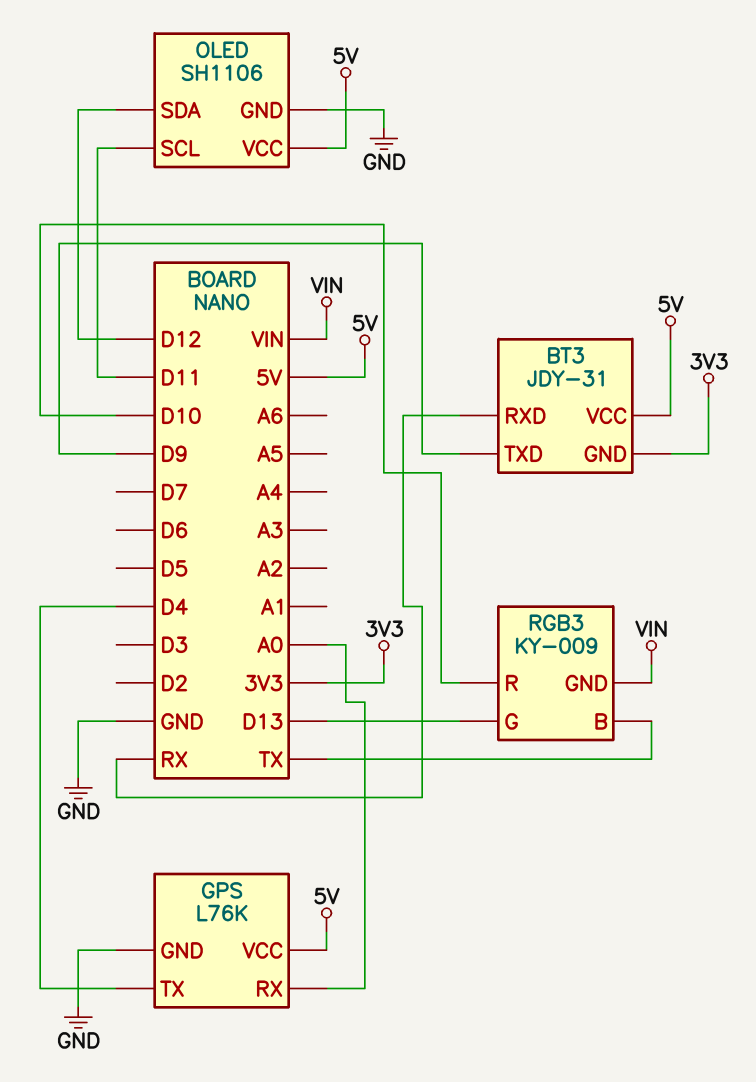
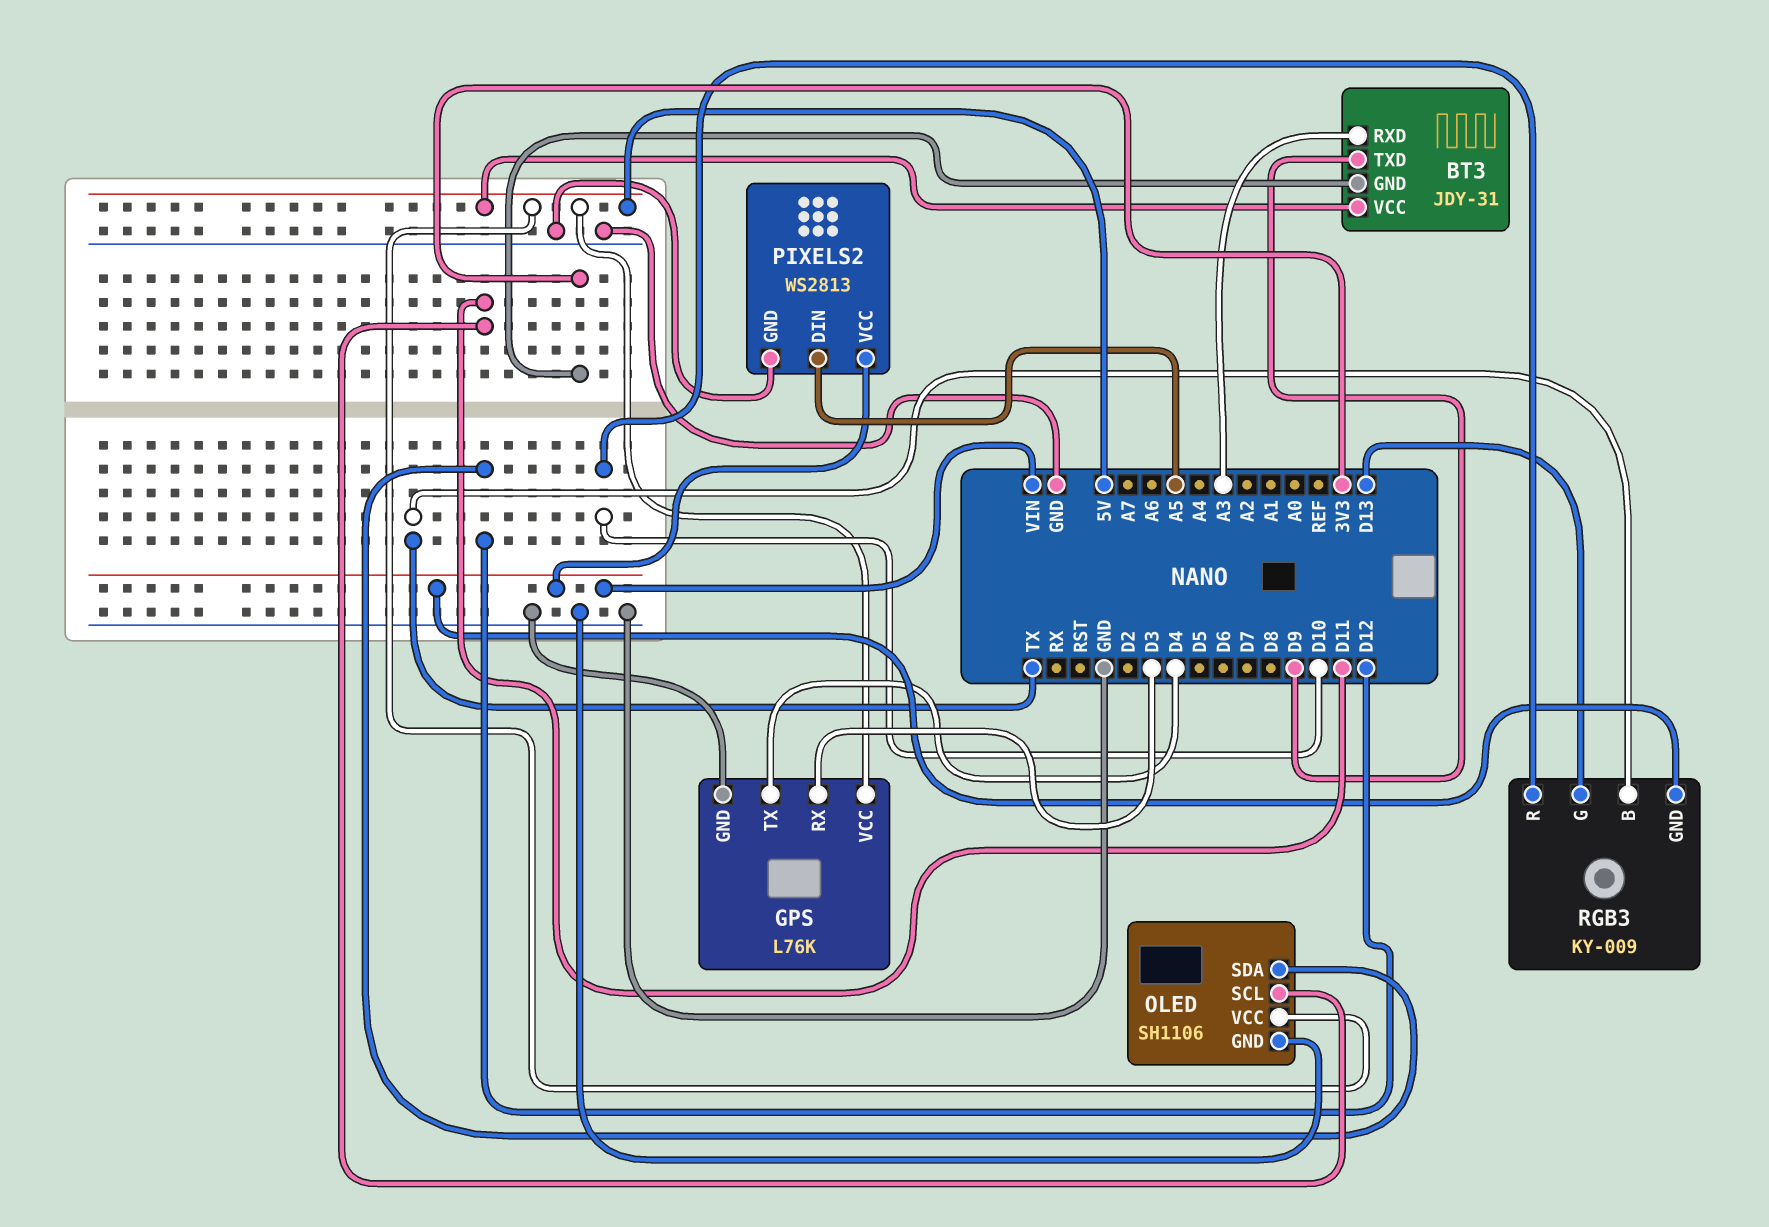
BT3 pin RXD: RX -> A3
GPS pin RX: A0 -> D3
PIXELS2: none -> WS2813
PIXELS2 pin DIN: none -> A5
PIXELS2 pin GND: none -> GND
PIXELS2 pin VCC: none -> VIN

